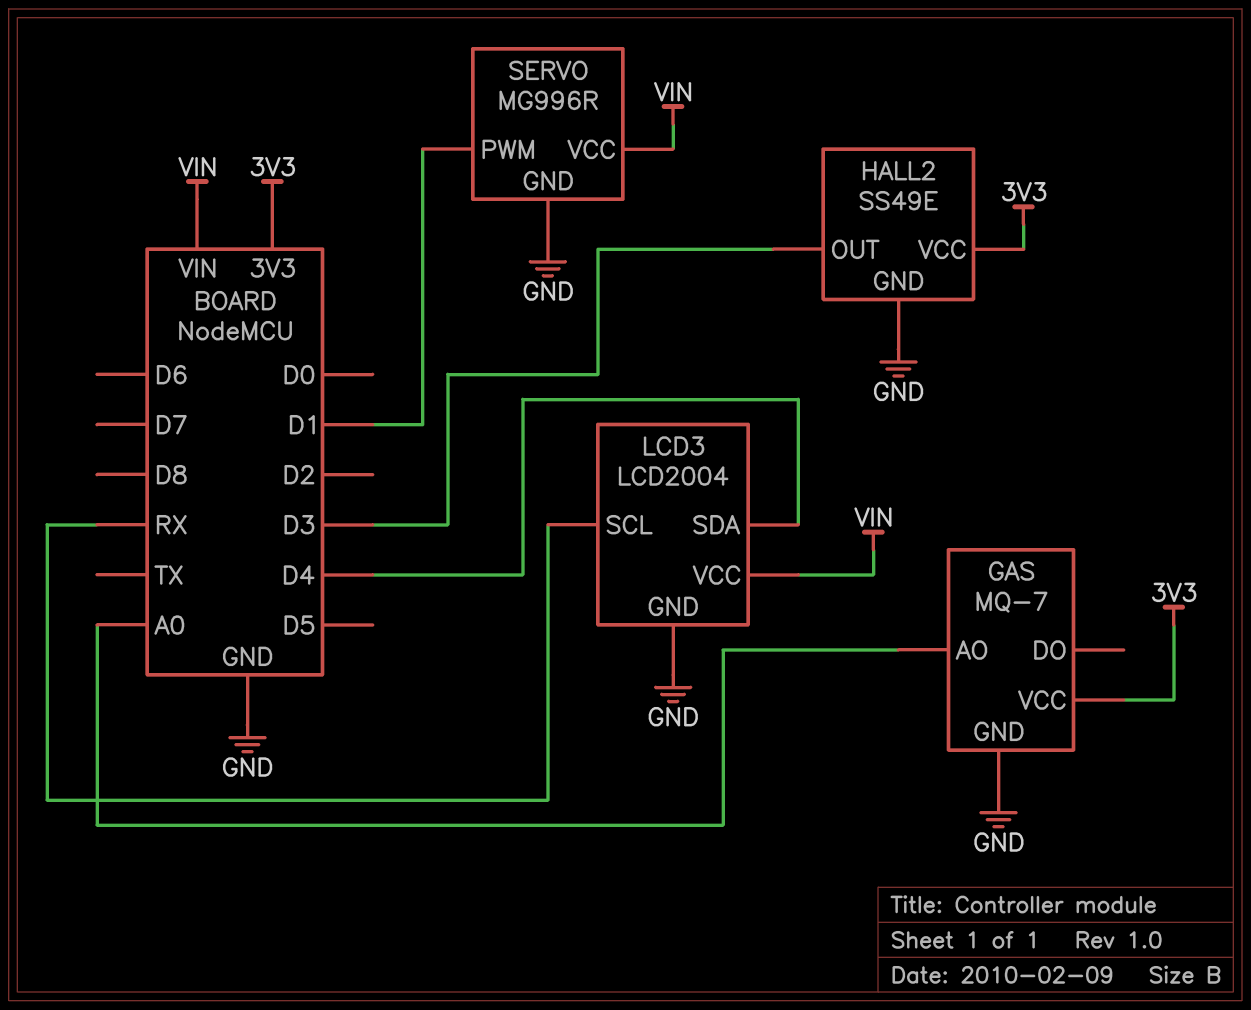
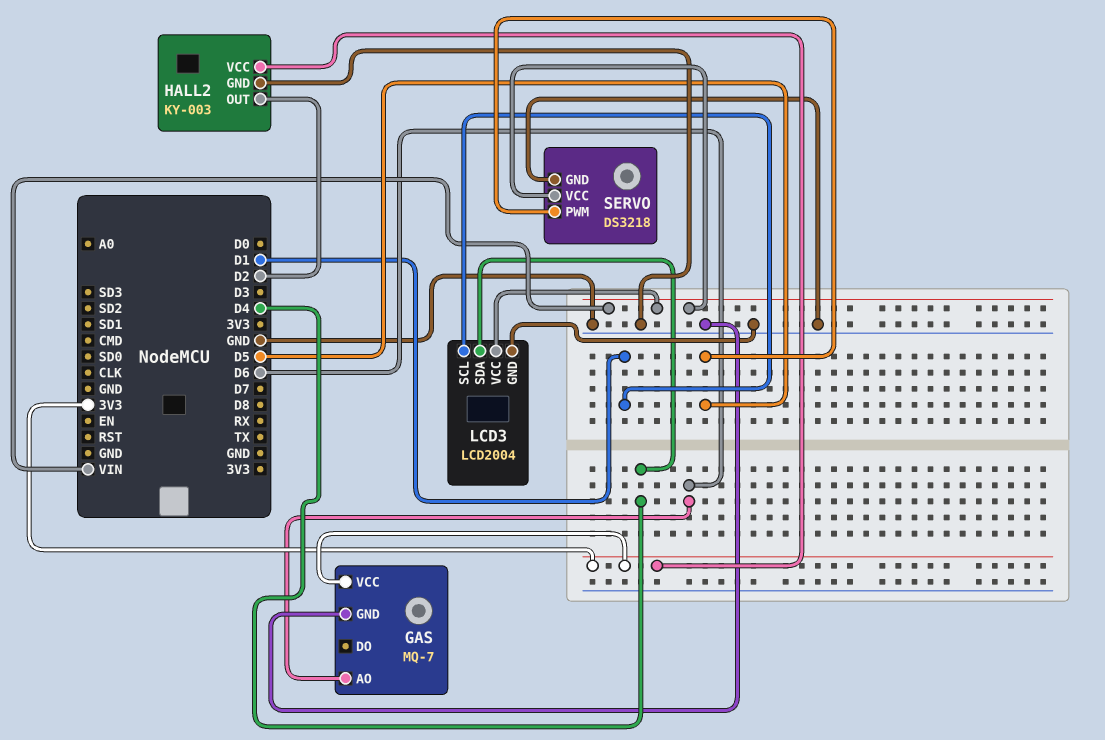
GAS pin AO: A0 -> D6
HALL2: SS49E -> KY-003
HALL2 pin OUT: D3 -> D2
LCD3 pin SCL: RX -> D1
SERVO: MG996R -> DS3218
SERVO pin PWM: D1 -> D5

